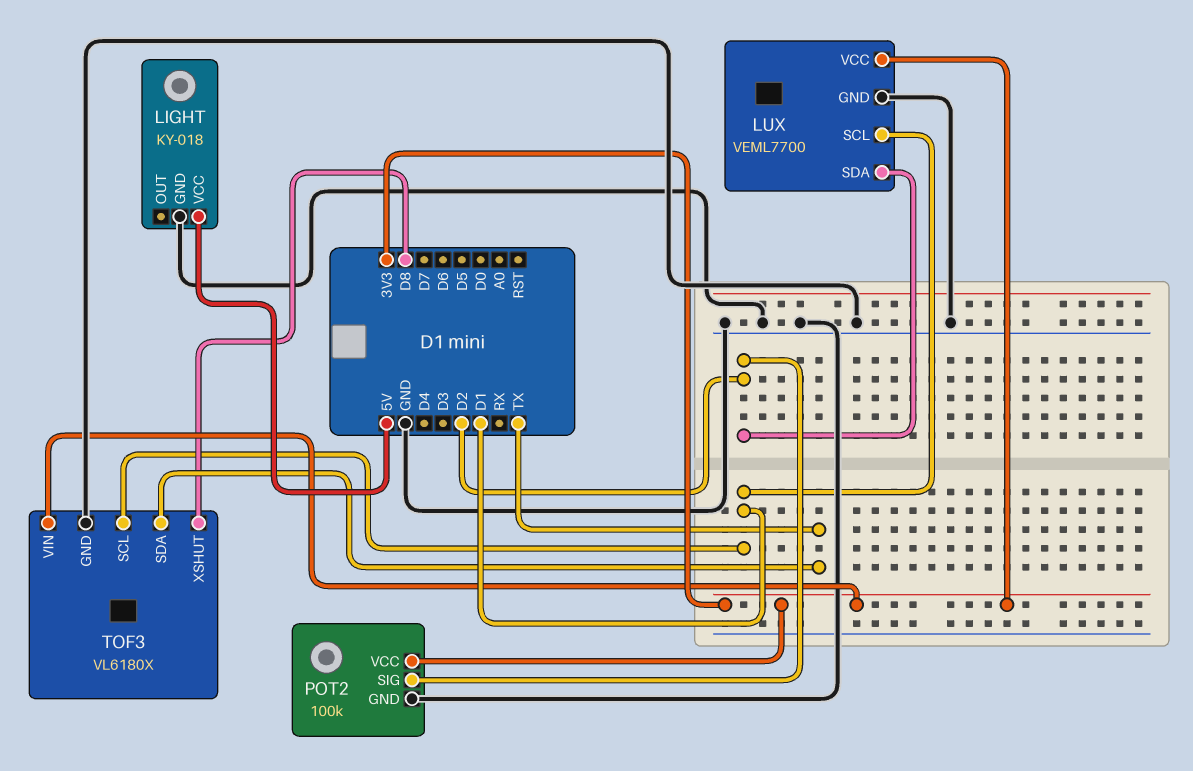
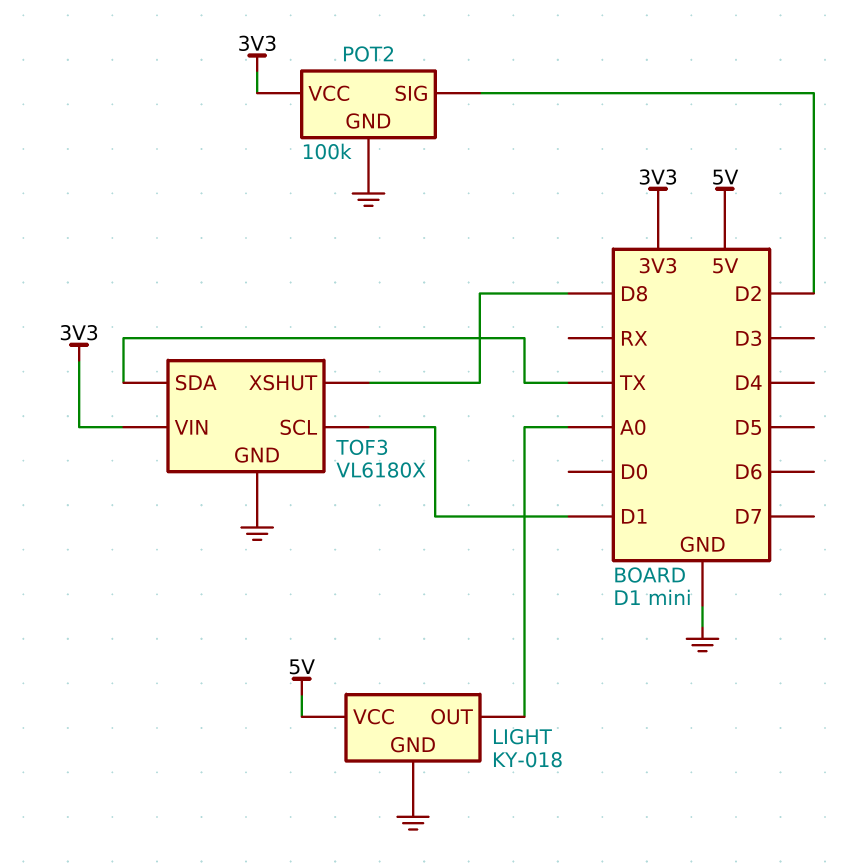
LIGHT pin OUT: none -> A0
LUX: VEML7700 -> none
LUX pin GND: GND -> none
LUX pin SCL: D1 -> none
LUX pin SDA: D2 -> none
LUX pin VCC: 3V3 -> none

